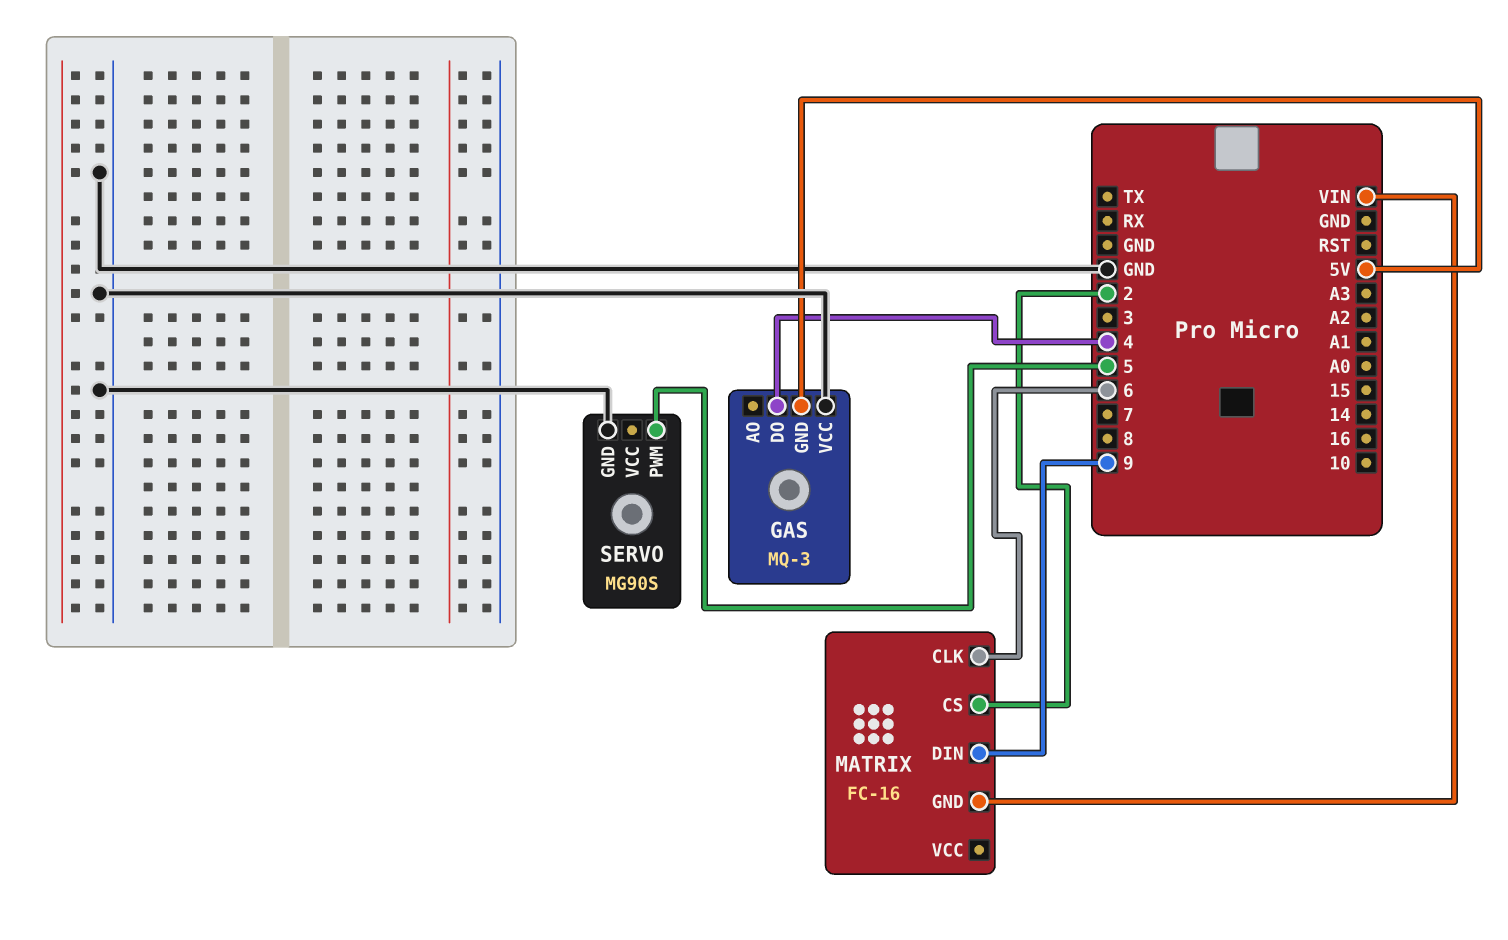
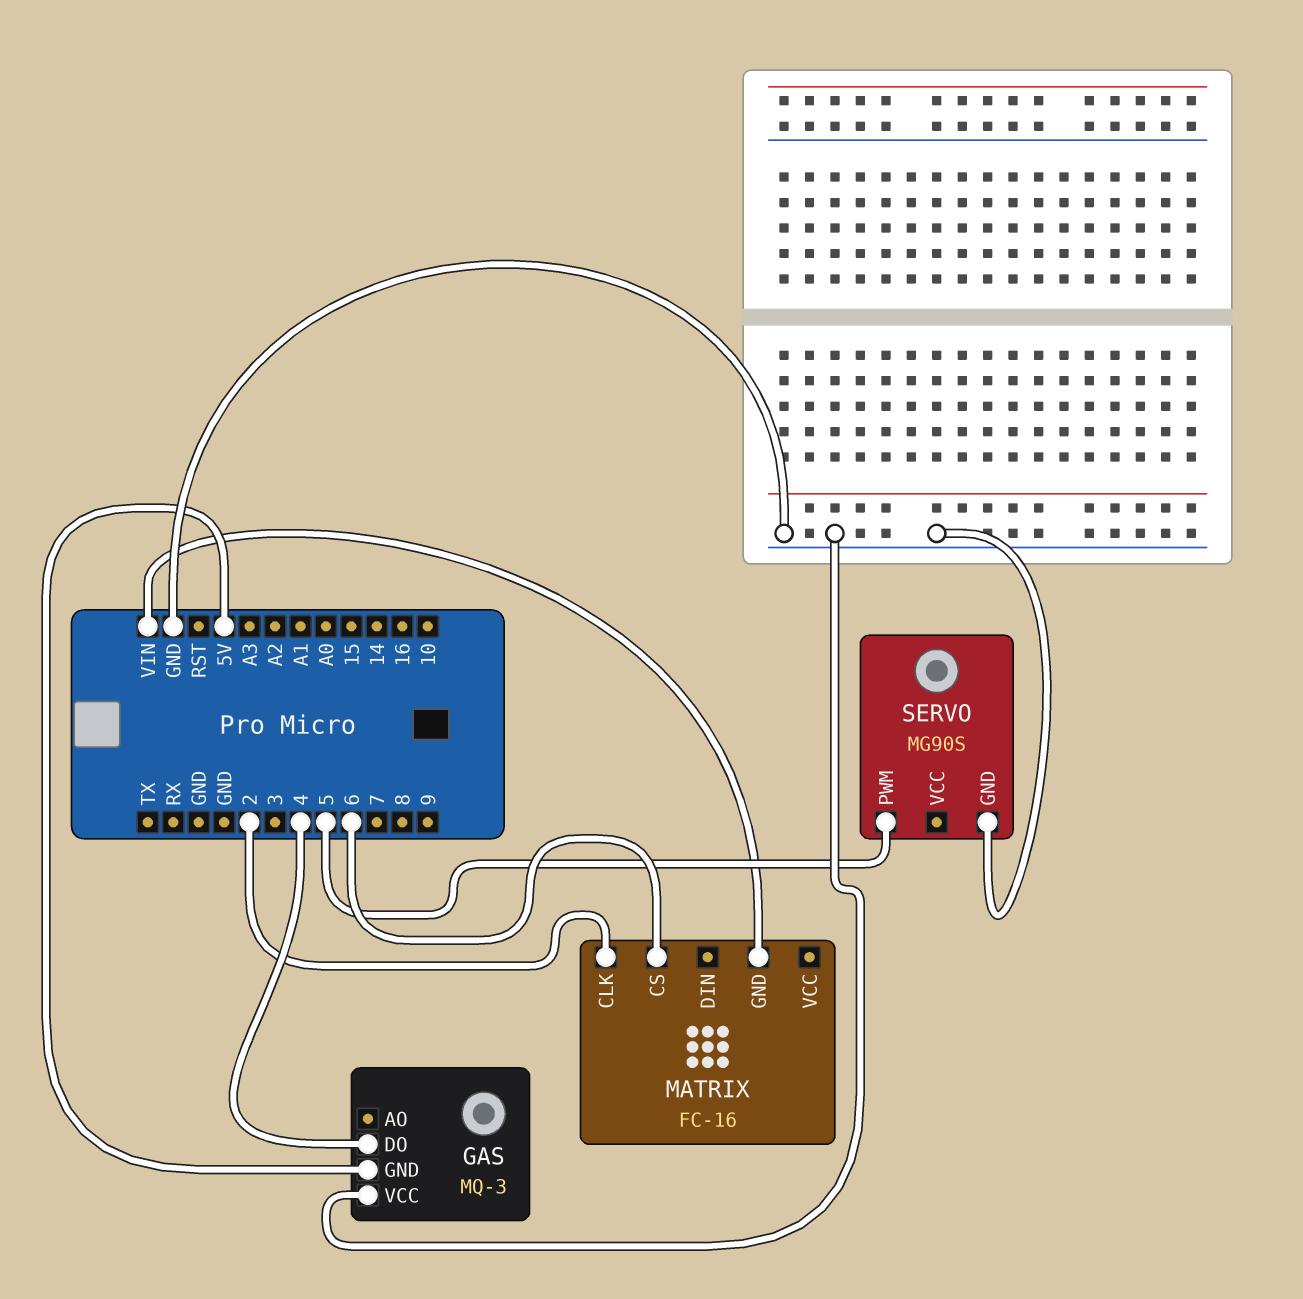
MATRIX pin CLK: 6 -> 2
MATRIX pin CS: 2 -> 6
MATRIX pin DIN: 9 -> none

